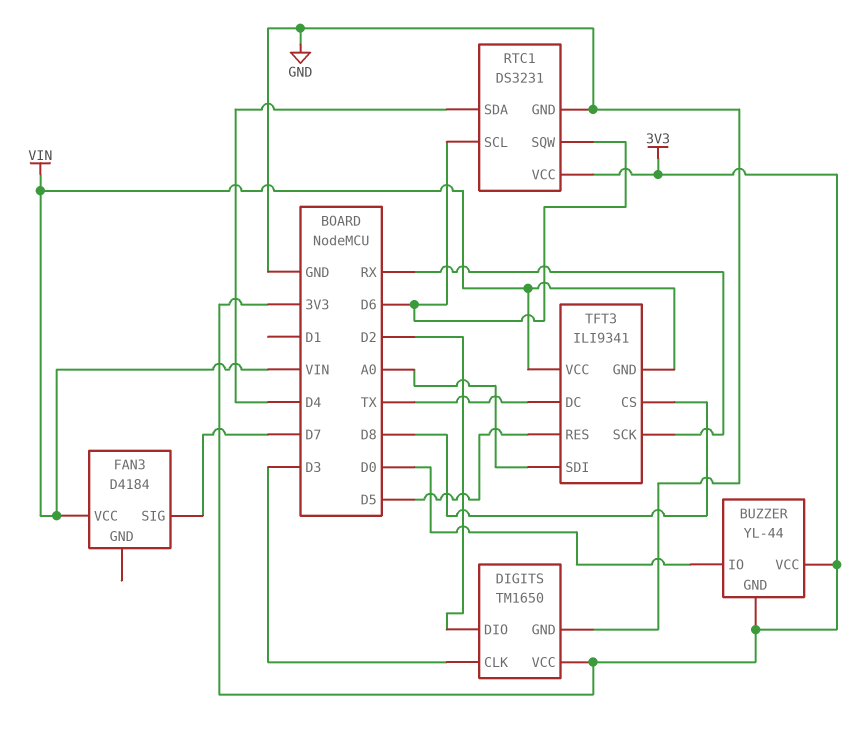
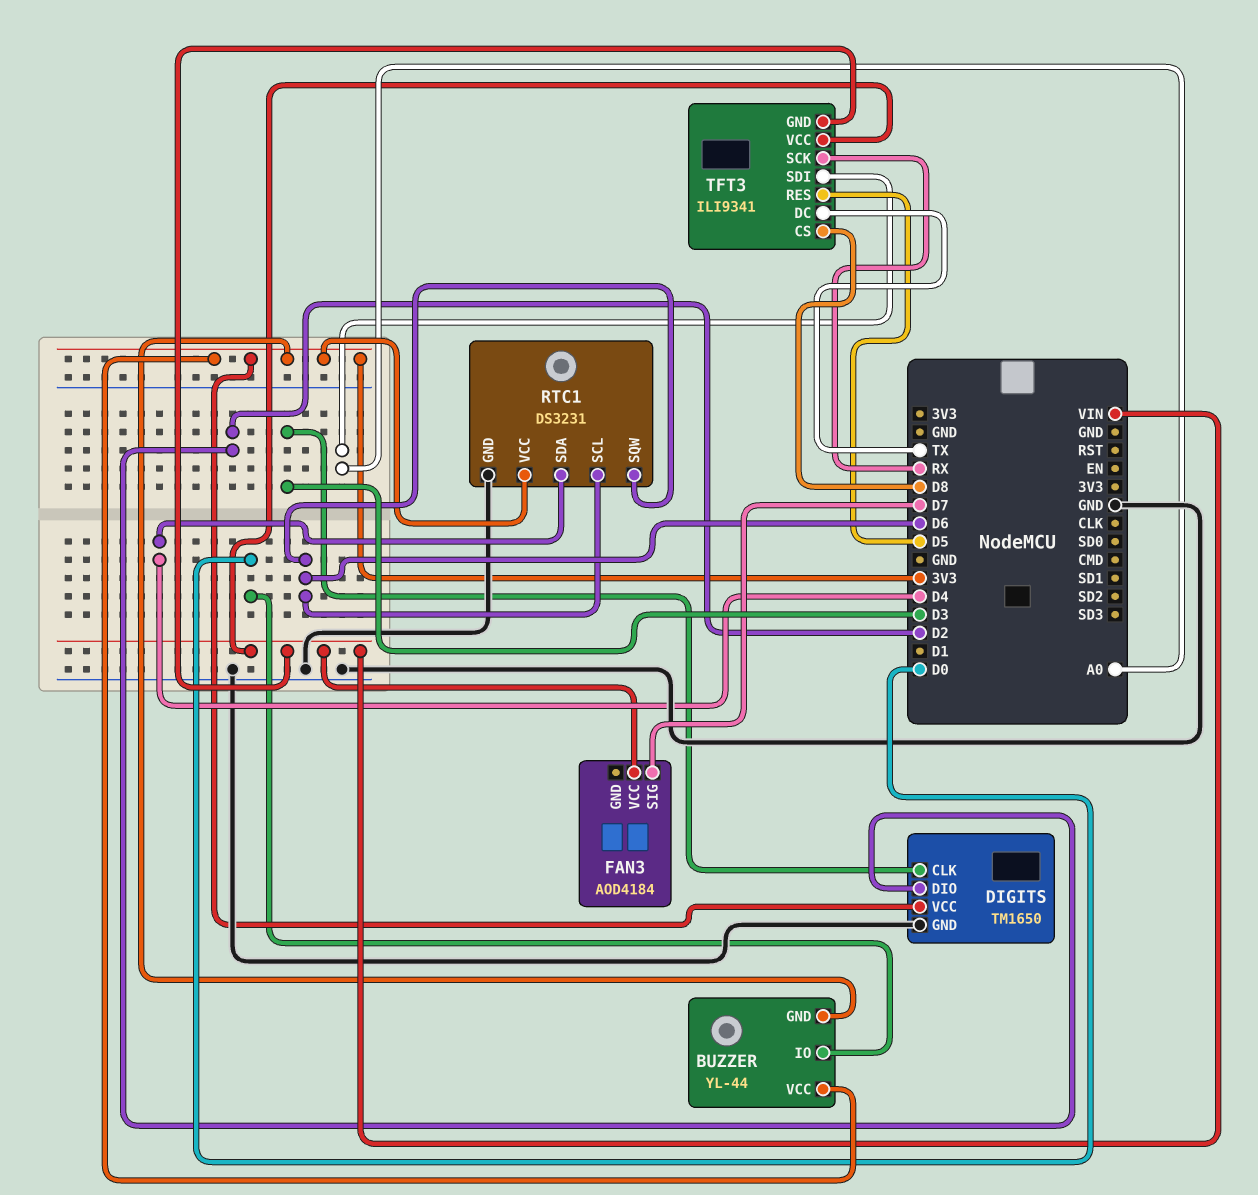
FAN3: D4184 -> AOD4184

